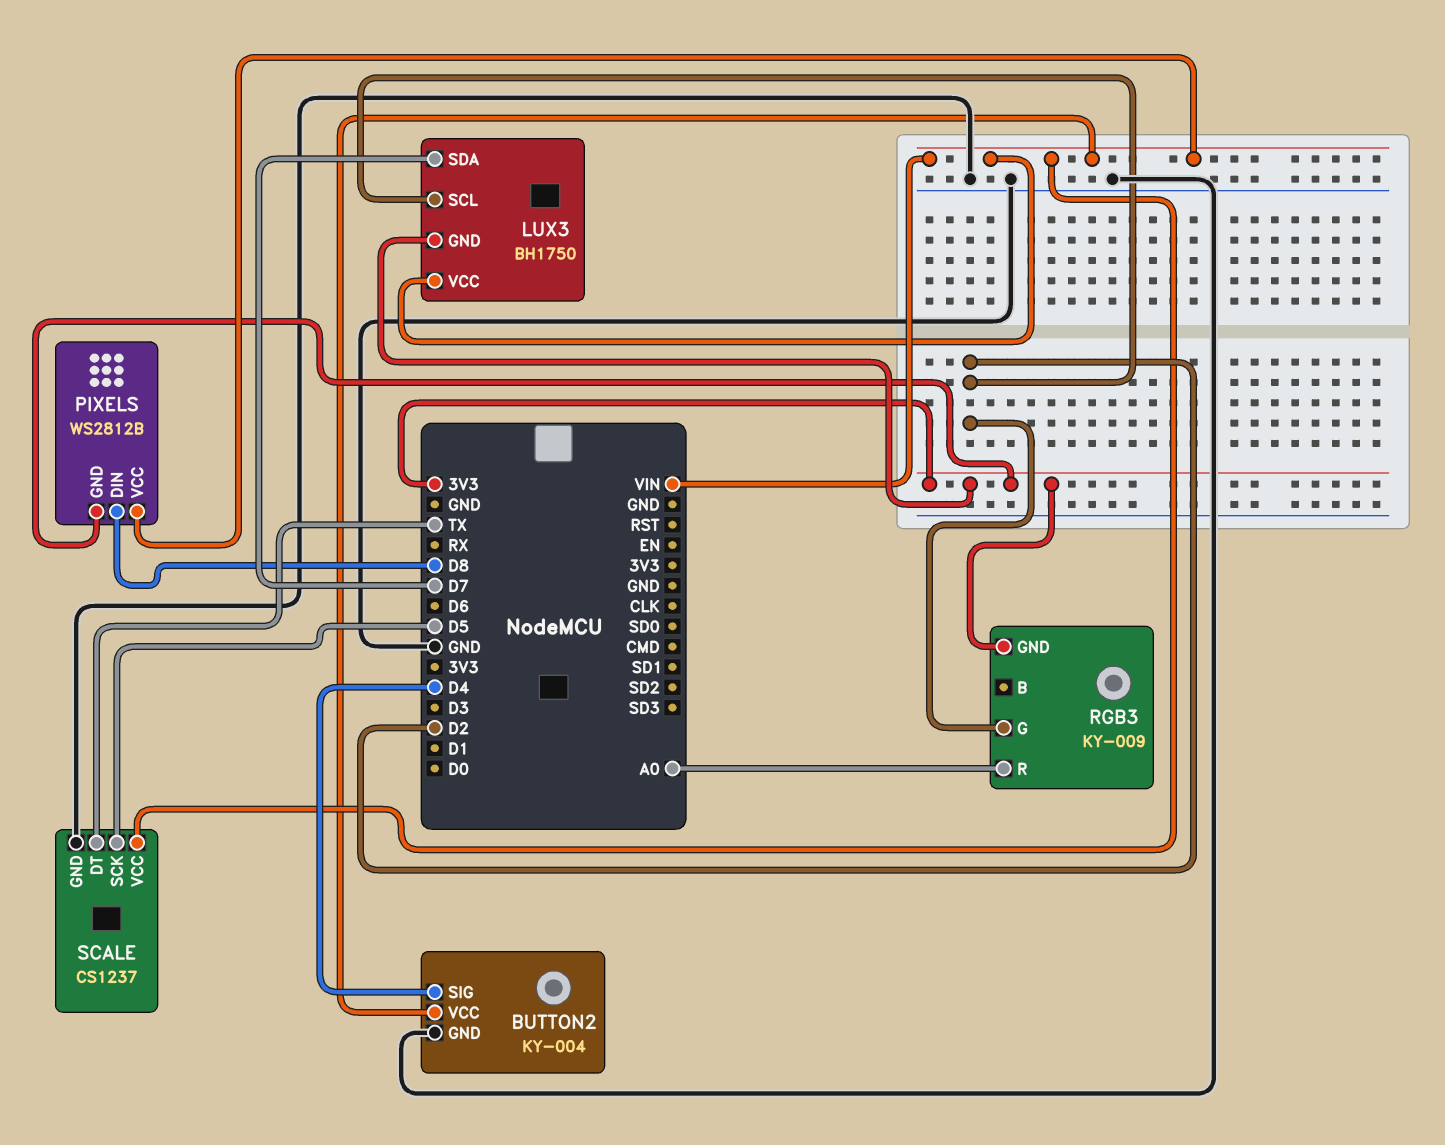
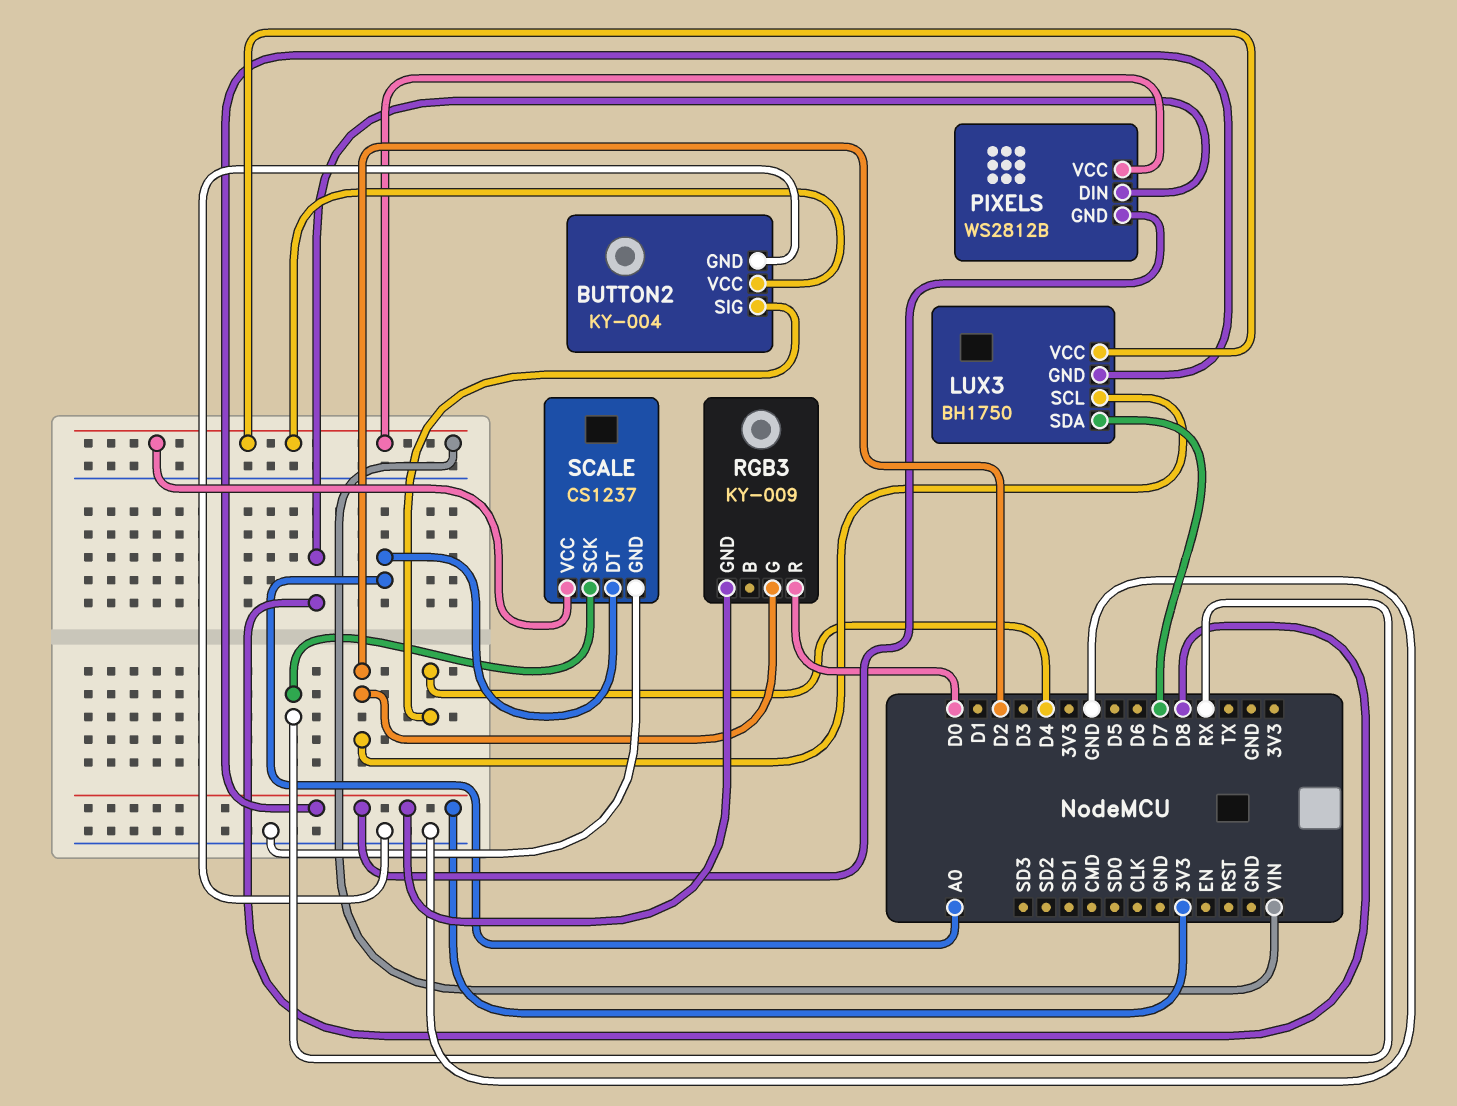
RGB3 pin R: A0 -> D0
SCALE pin DT: TX -> A0
SCALE pin SCK: D5 -> RX

